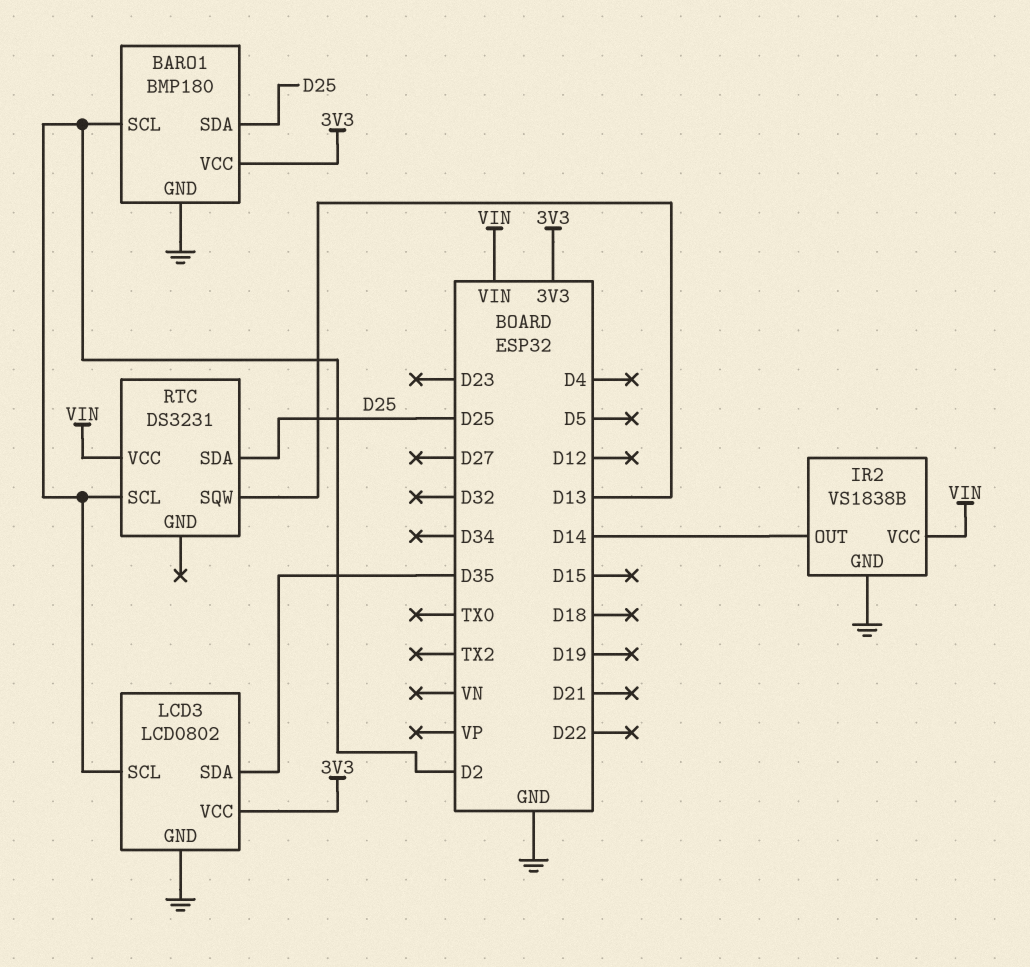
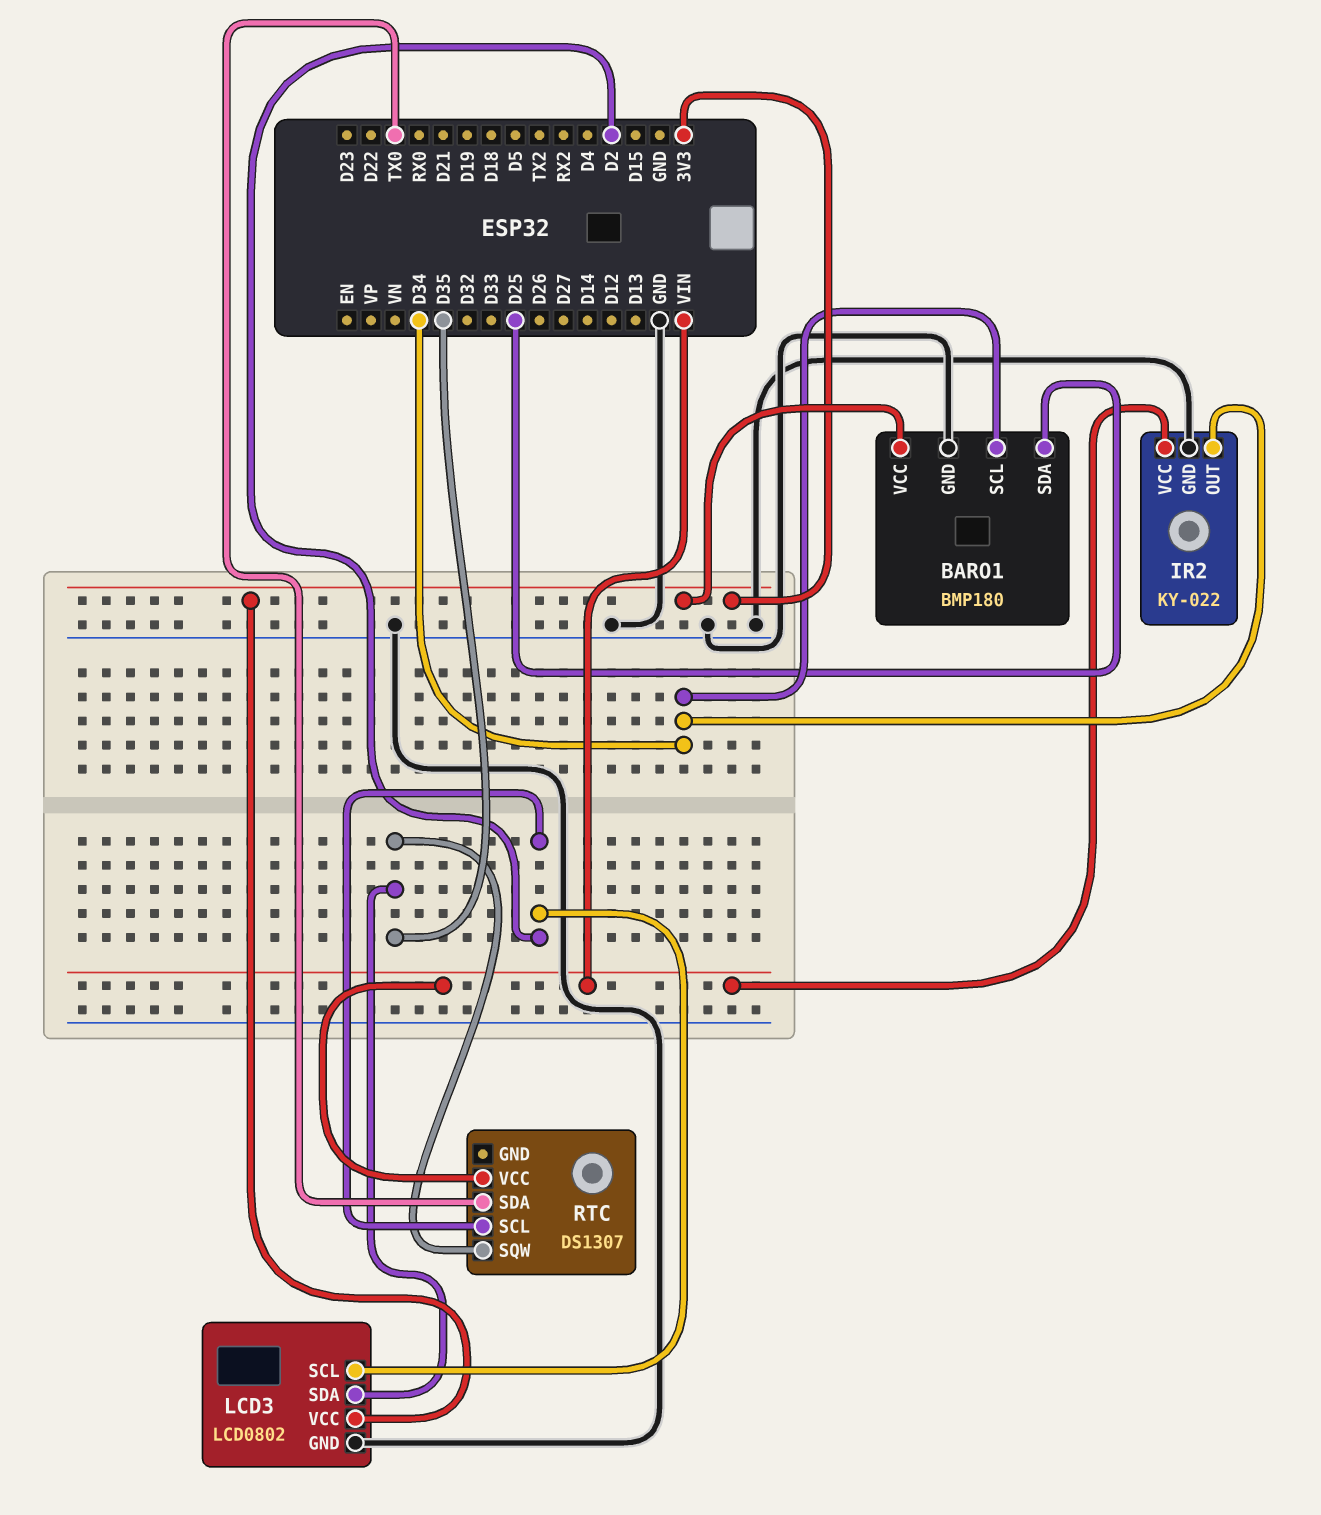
BARO1 pin SCL: D2 -> D34
IR2: VS1838B -> KY-022
IR2 pin OUT: D14 -> D34
RTC: DS3231 -> DS1307
RTC pin SDA: D25 -> TX0
RTC pin SQW: D13 -> D35

